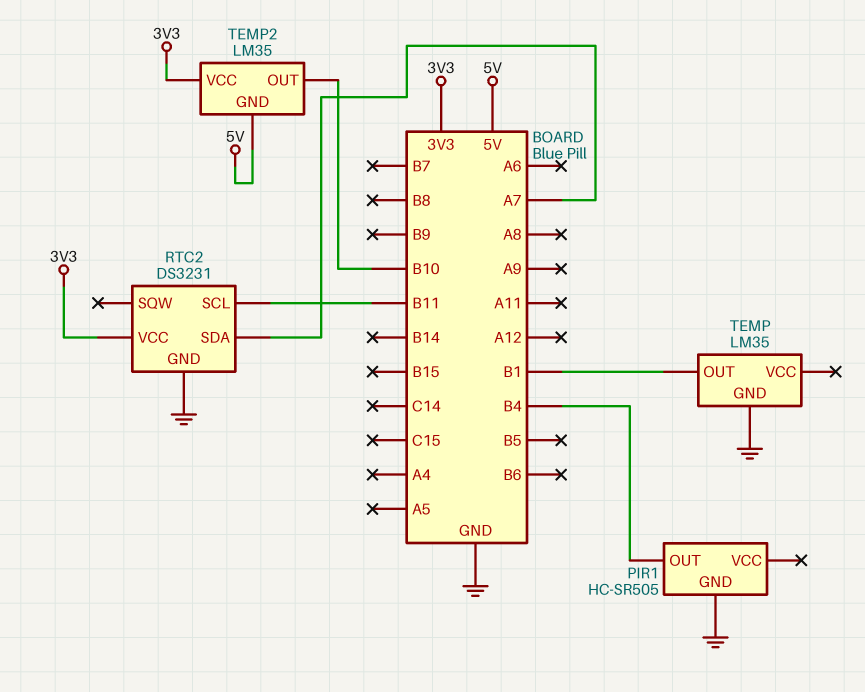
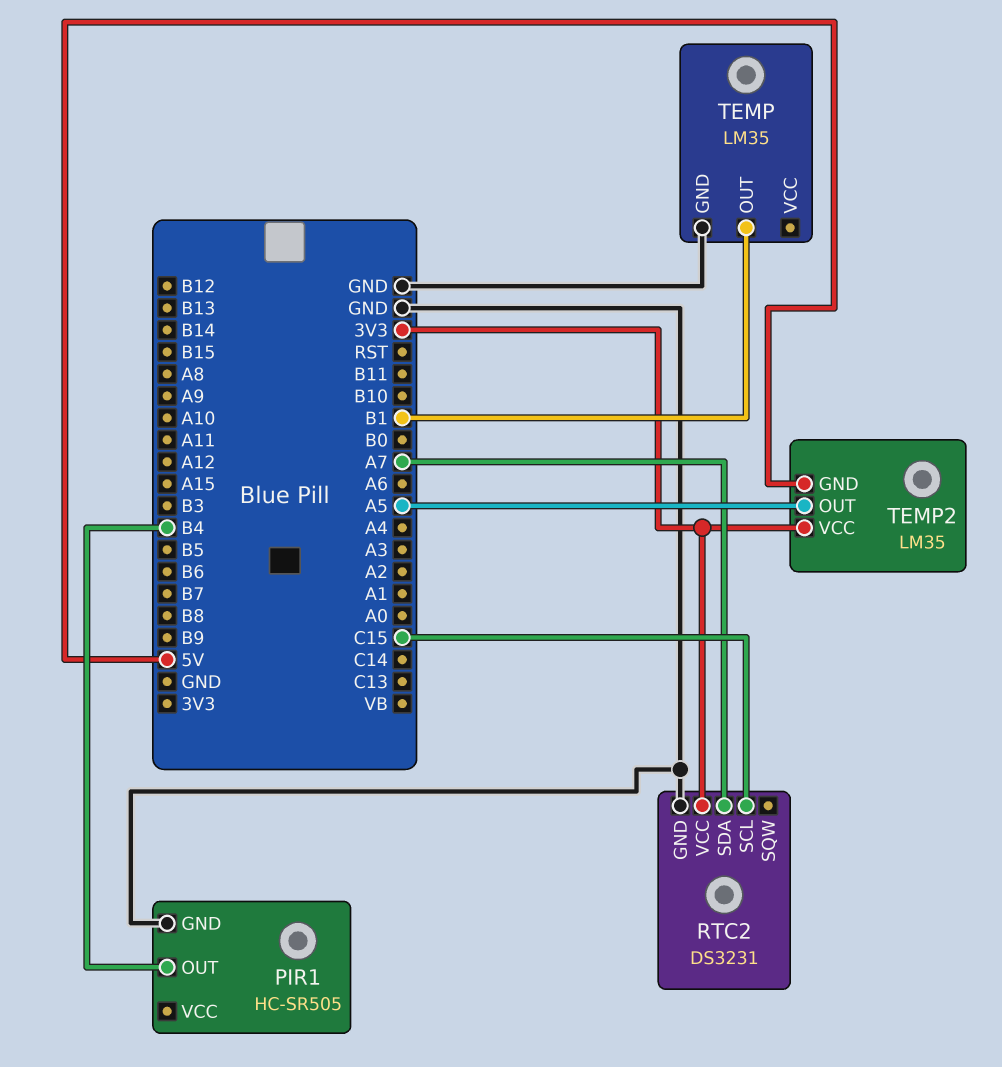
RTC2 pin SCL: B11 -> C15
TEMP2 pin OUT: B10 -> A5

